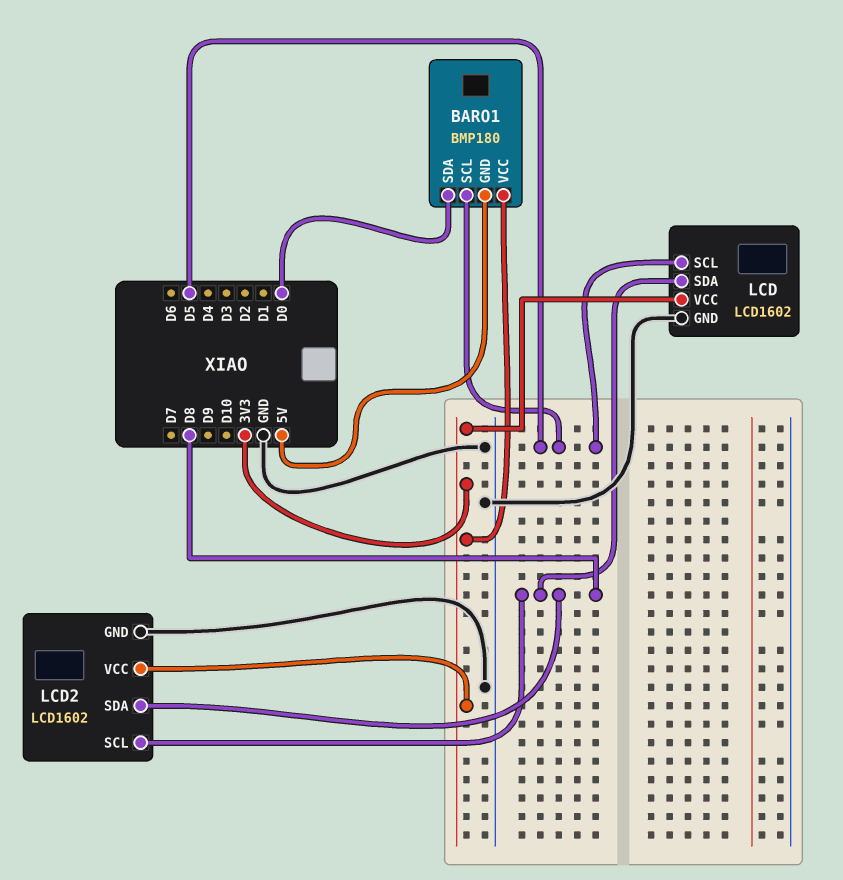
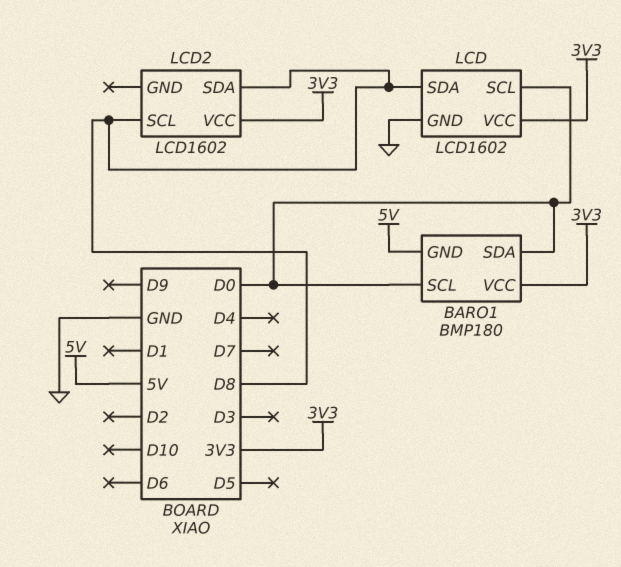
BARO1 pin SCL: D5 -> D0
LCD pin SCL: D5 -> D0
LCD2 pin GND: GND -> none

